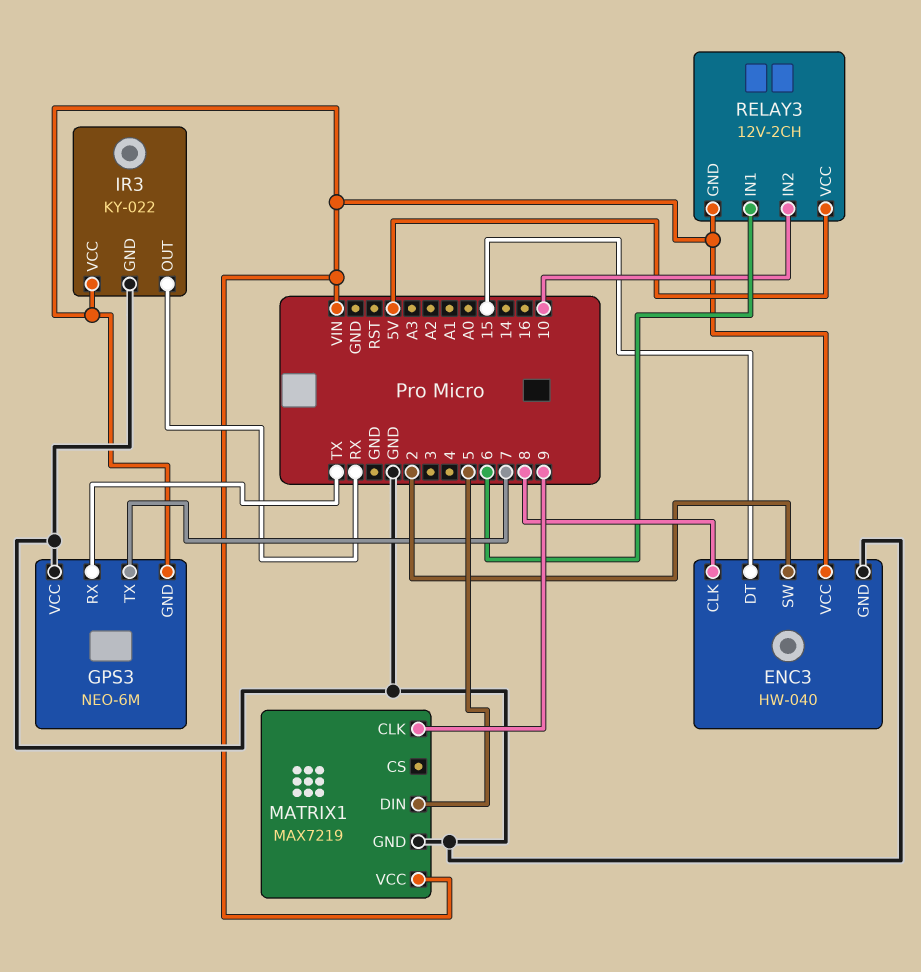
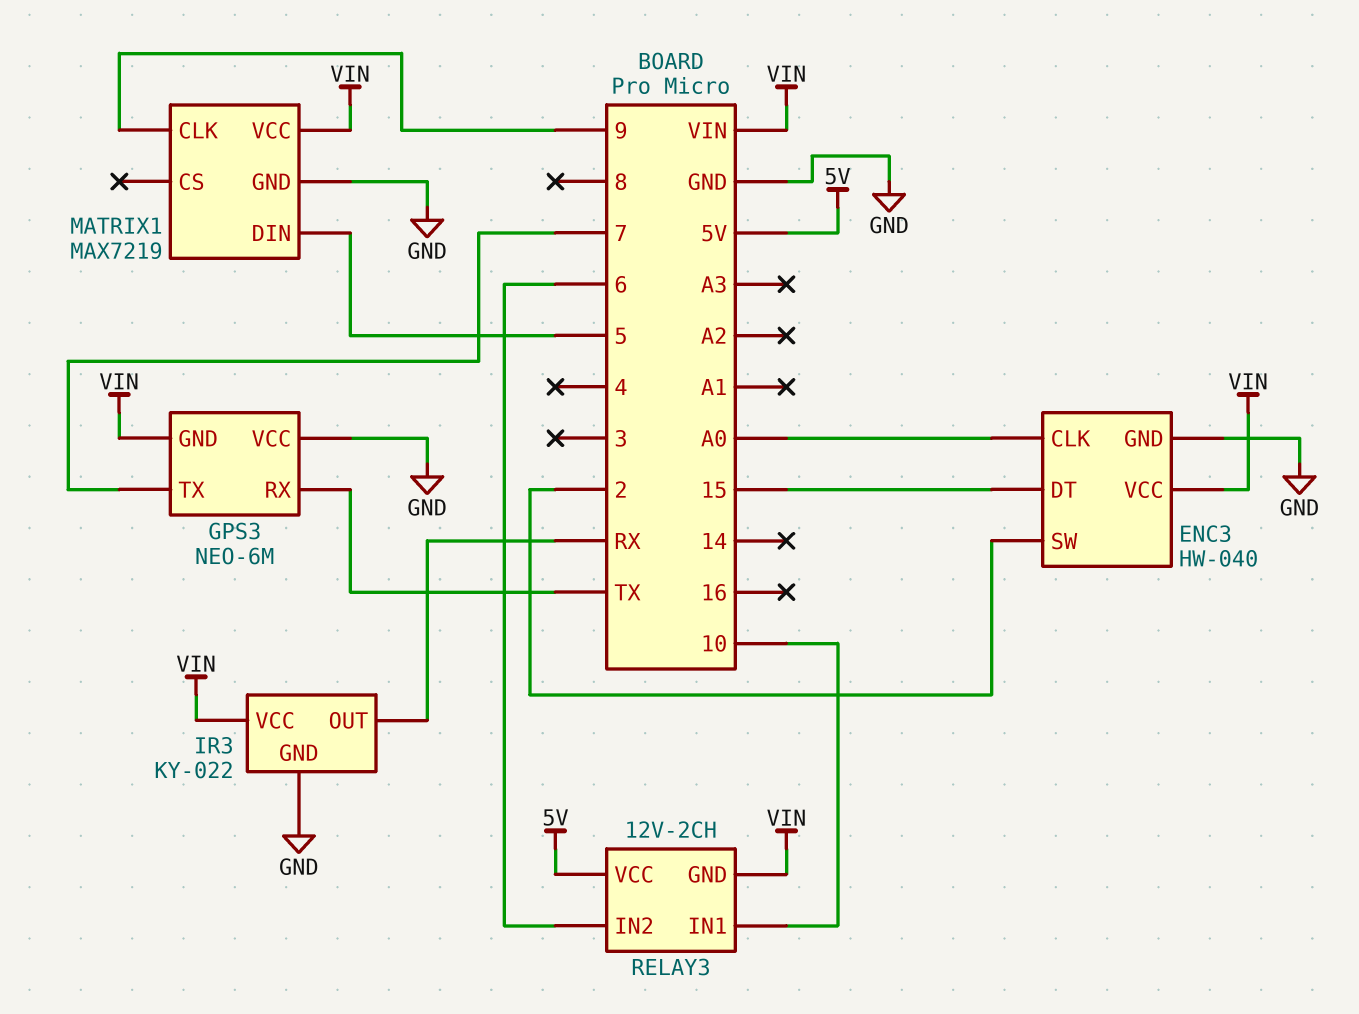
ENC3 pin CLK: 8 -> A0
RELAY3 pin IN1: 6 -> 10
RELAY3 pin IN2: 10 -> 6

